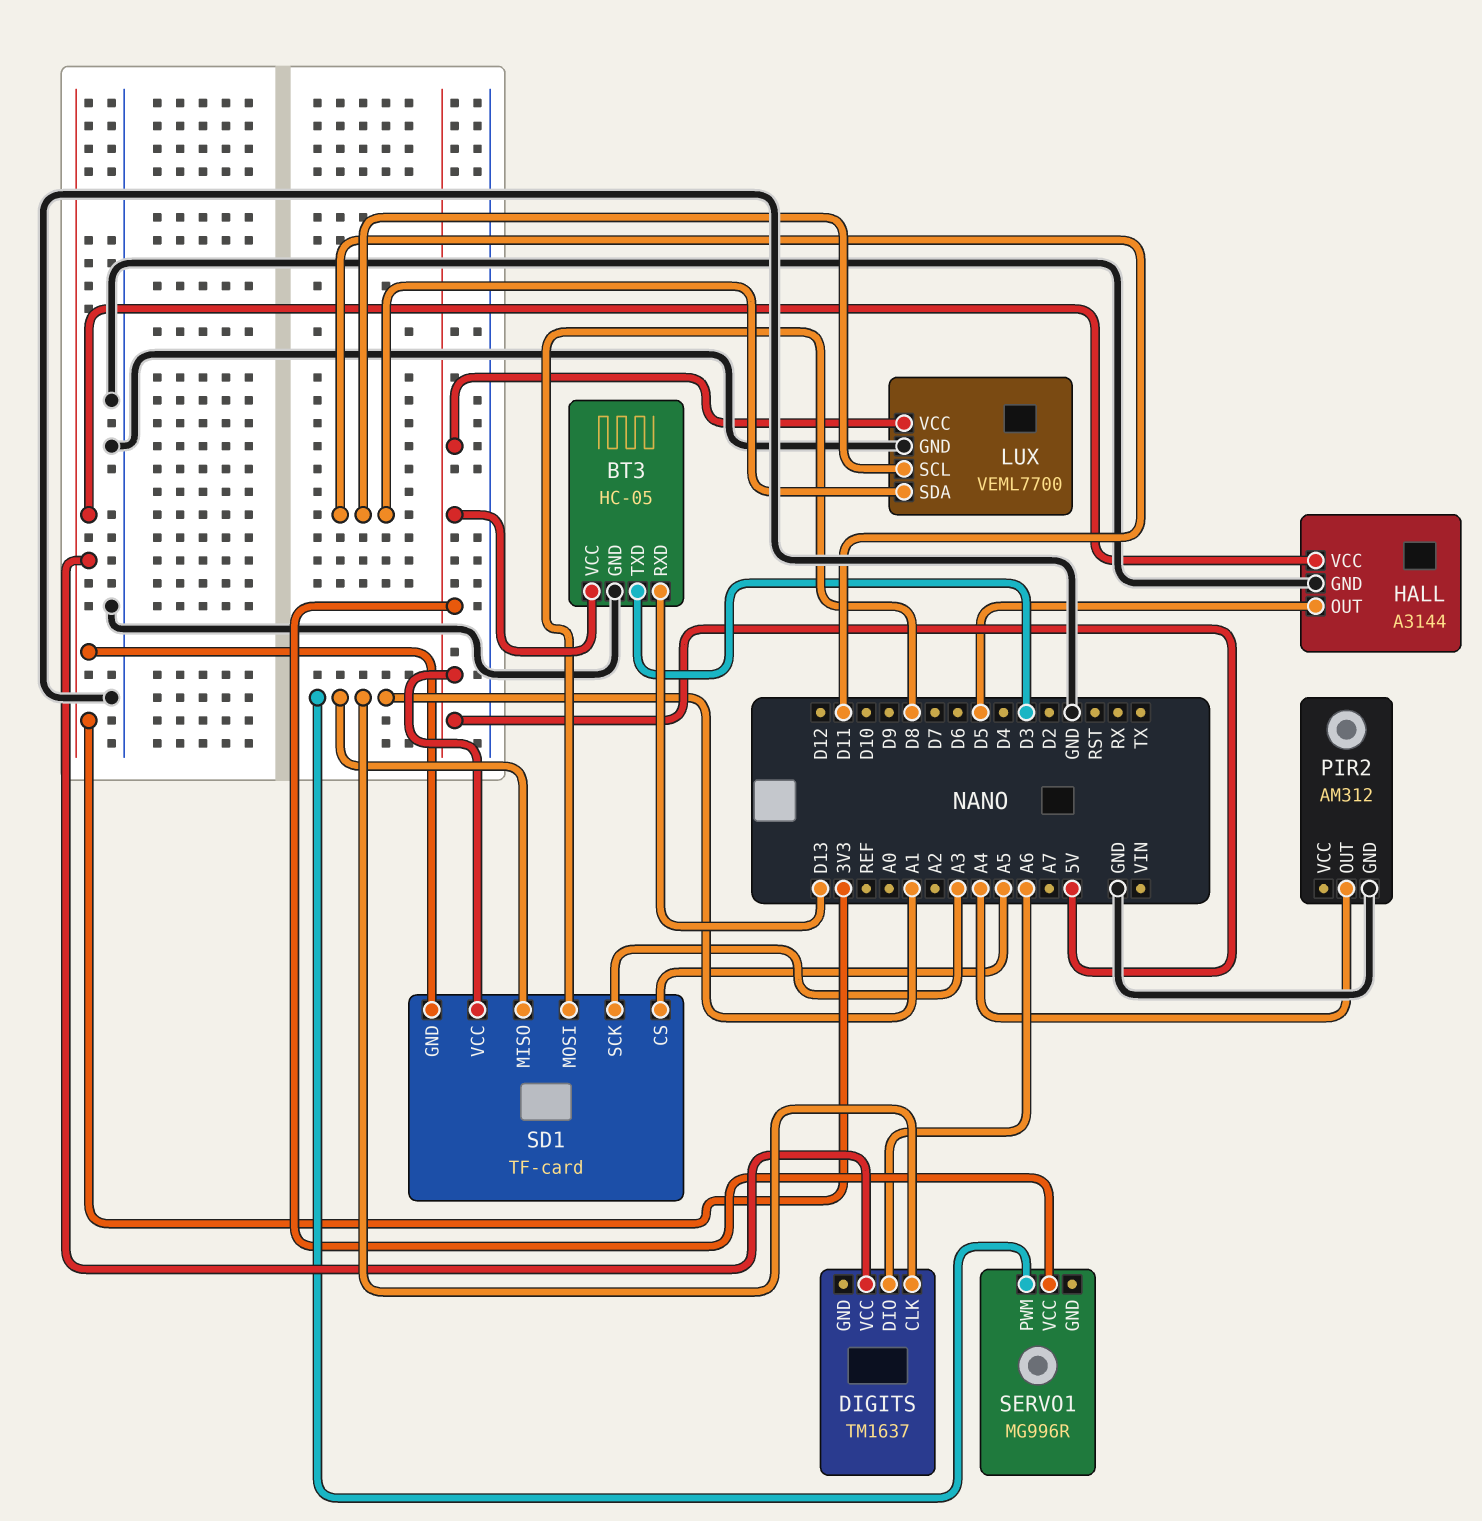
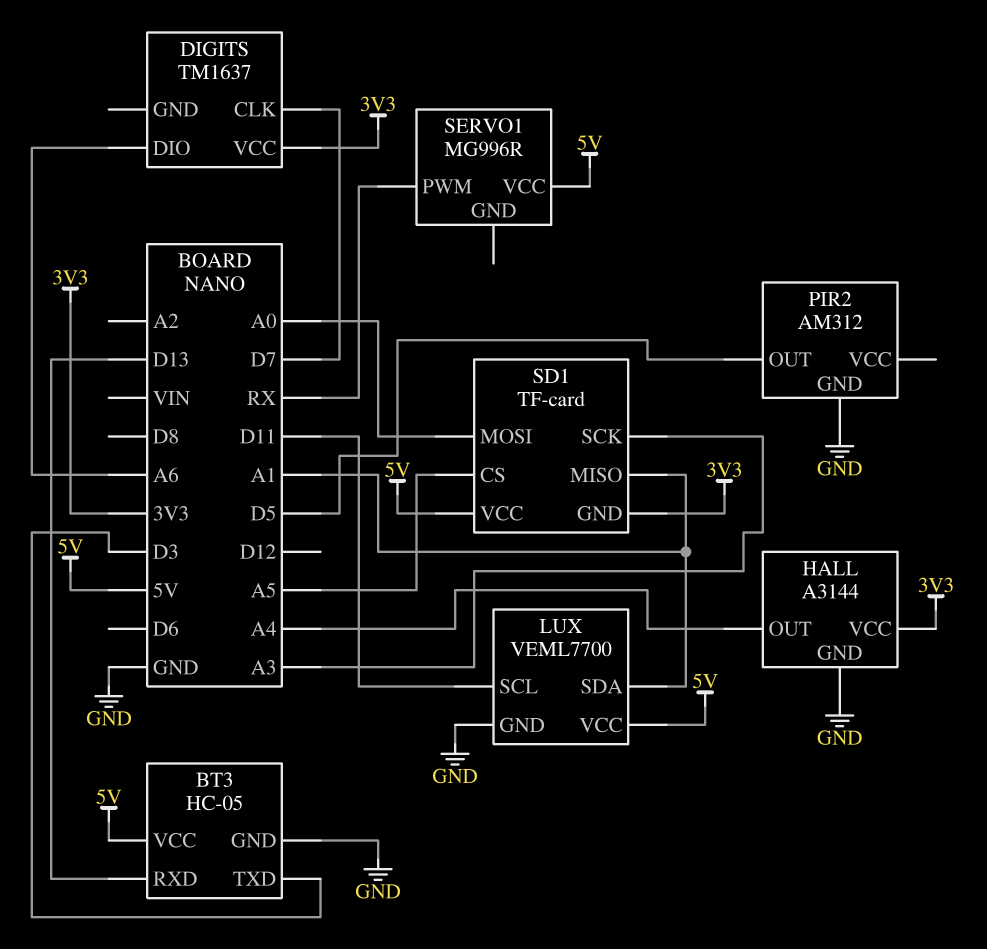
DIGITS pin CLK: A1 -> D7
HALL pin OUT: D5 -> A4
LUX pin SDA: D11 -> A1
PIR2 pin OUT: A4 -> D5
SD1 pin MOSI: D8 -> A0
SERVO1 pin PWM: A1 -> RX

